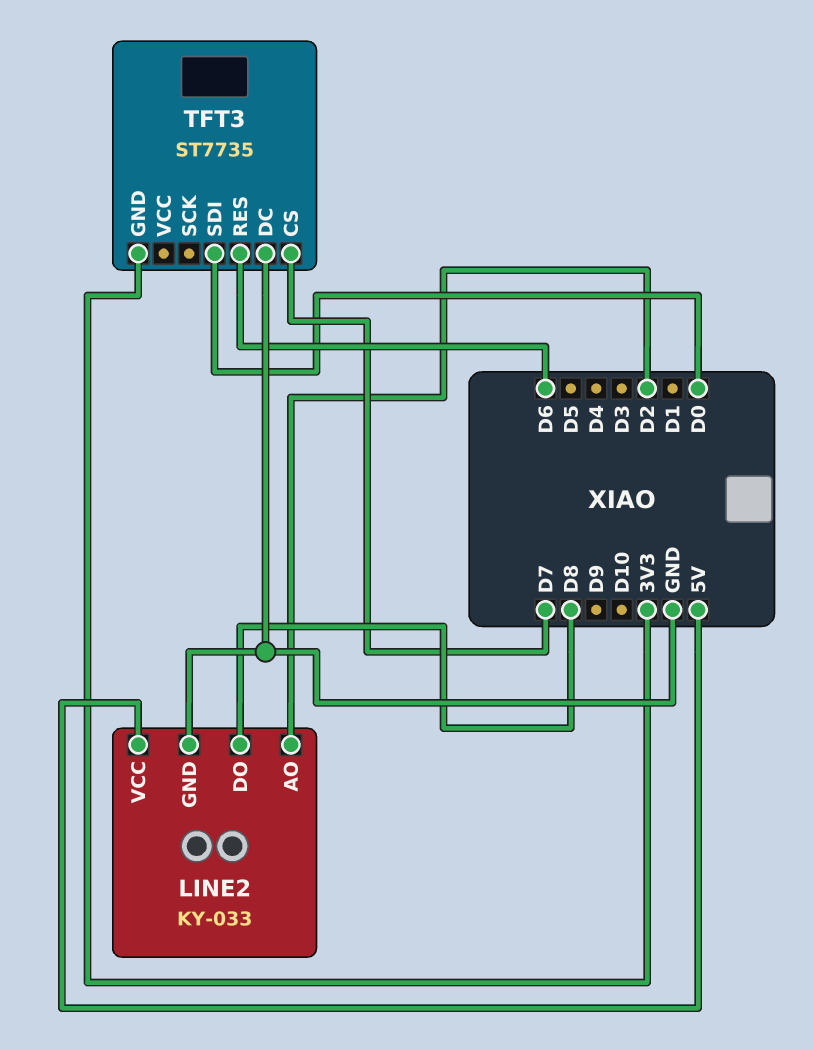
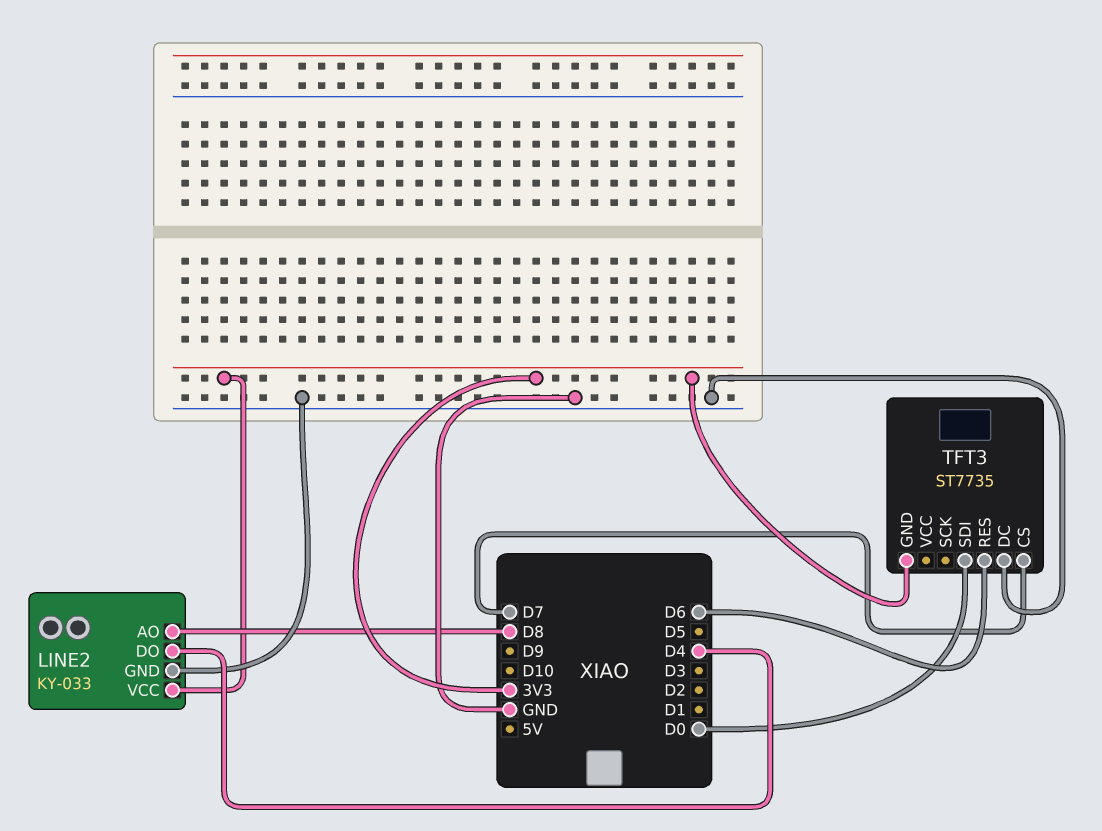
LINE2 pin AO: D2 -> D8
LINE2 pin DO: D8 -> D4
LINE2 pin VCC: 5V -> 3V3

